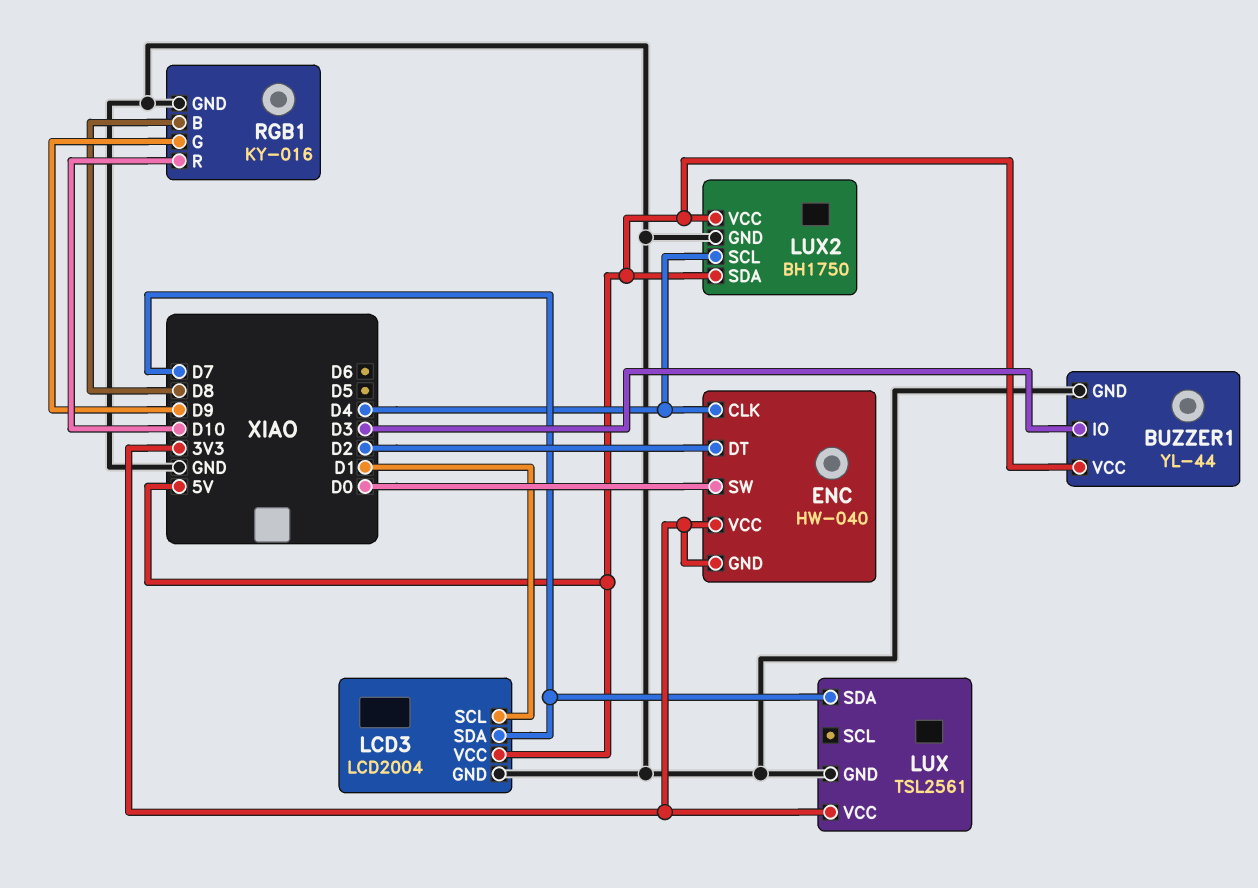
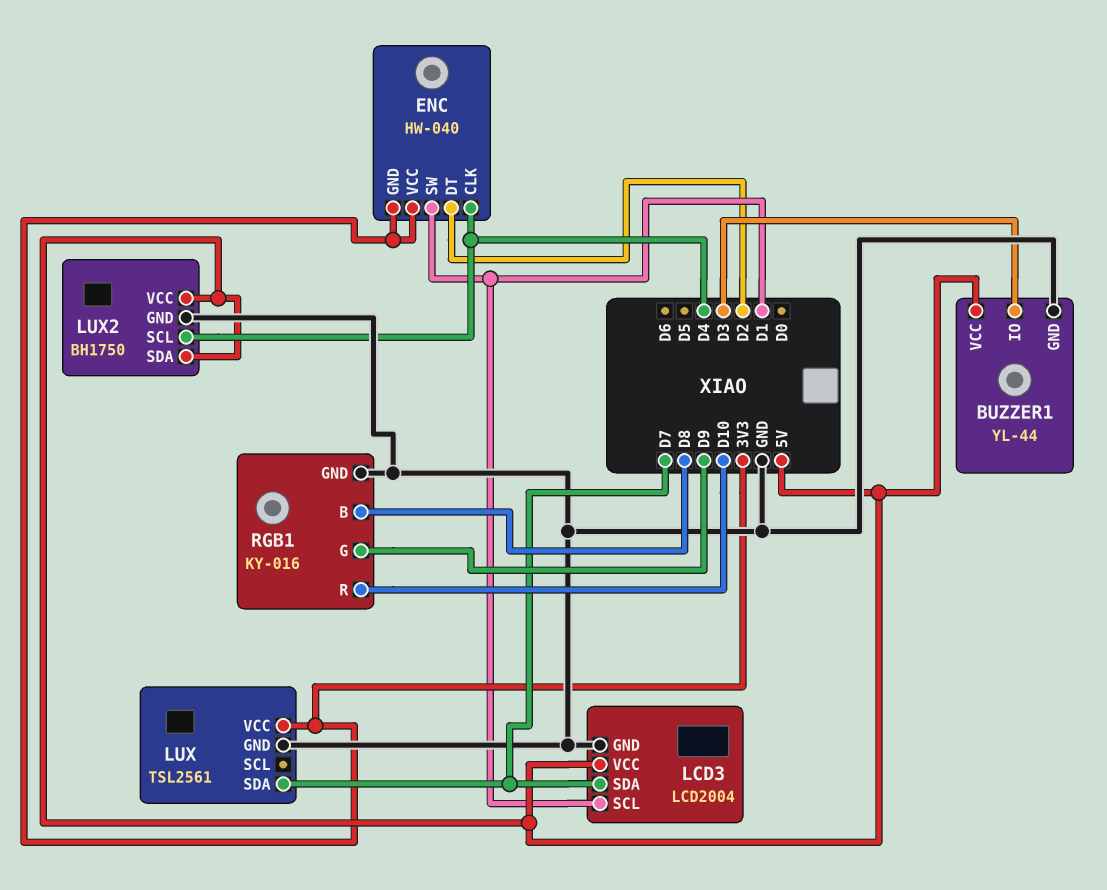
ENC pin SW: D0 -> D1

